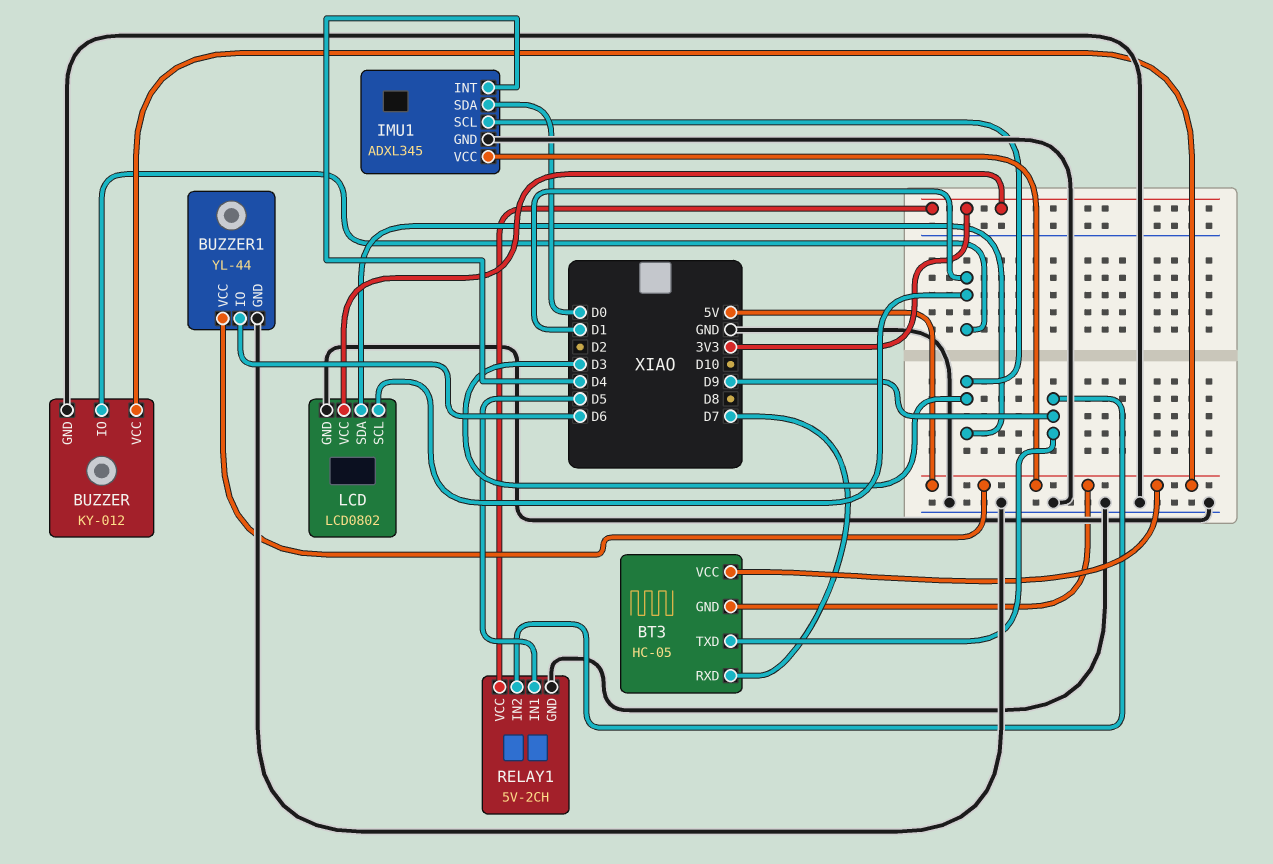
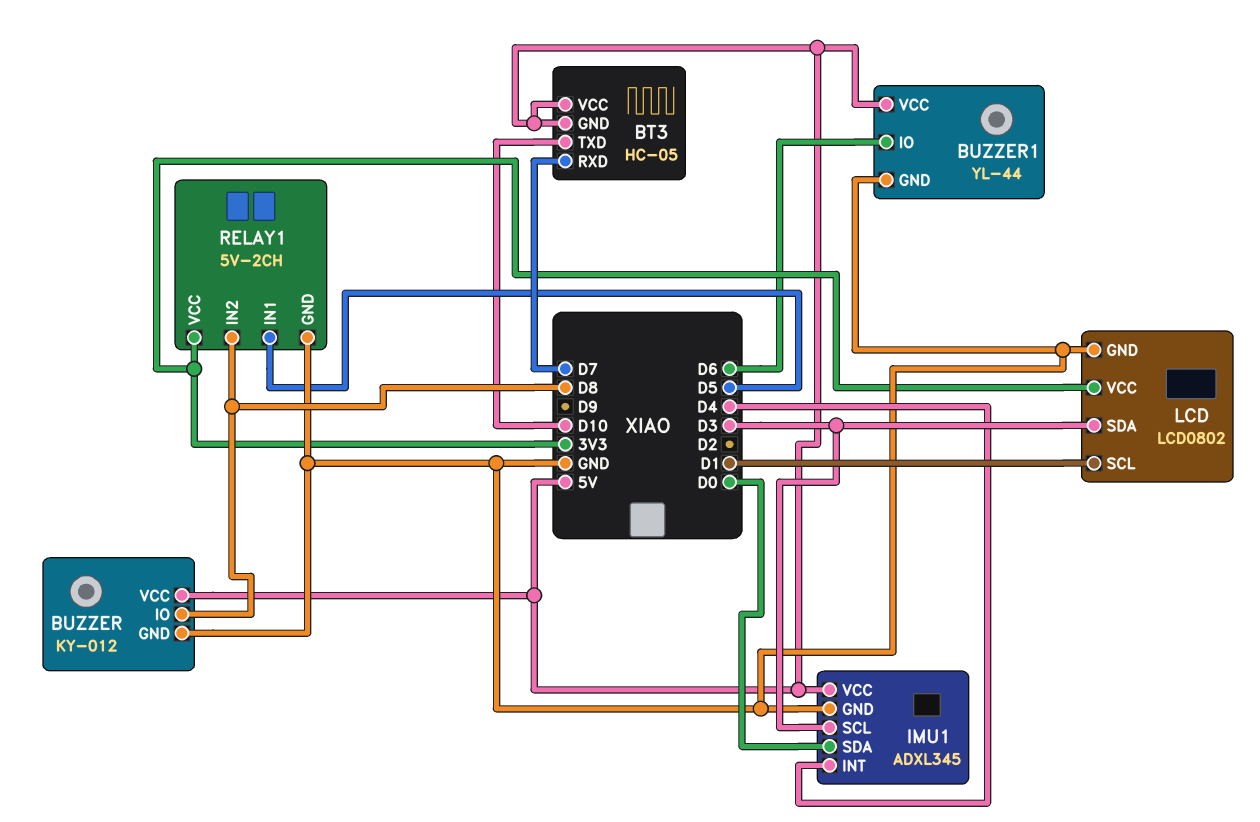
BT3 pin TXD: D9 -> D10
BUZZER pin IO: D1 -> D8
RELAY1 pin IN2: D9 -> D8

